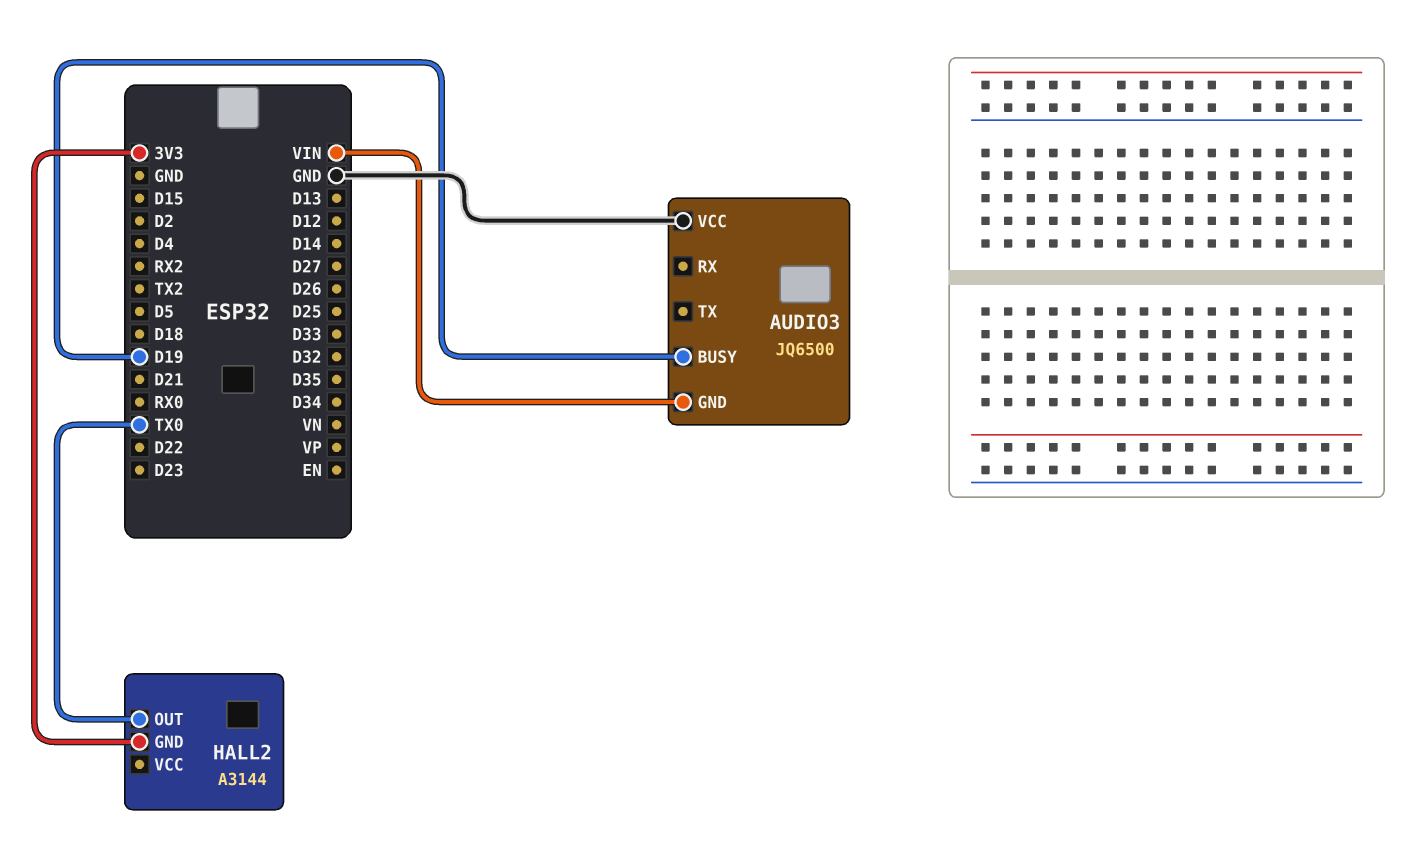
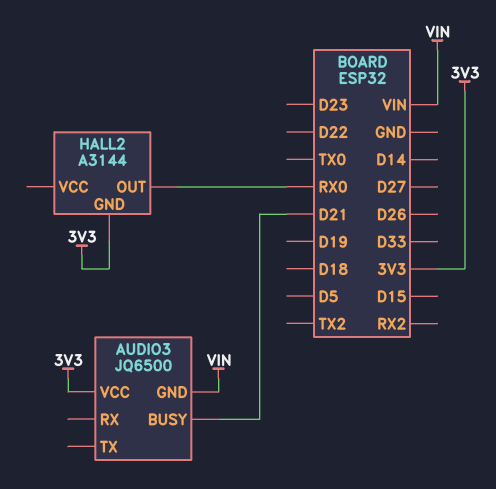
AUDIO3 pin BUSY: D19 -> D21
AUDIO3 pin VCC: GND -> 3V3
HALL2 pin OUT: TX0 -> RX0

